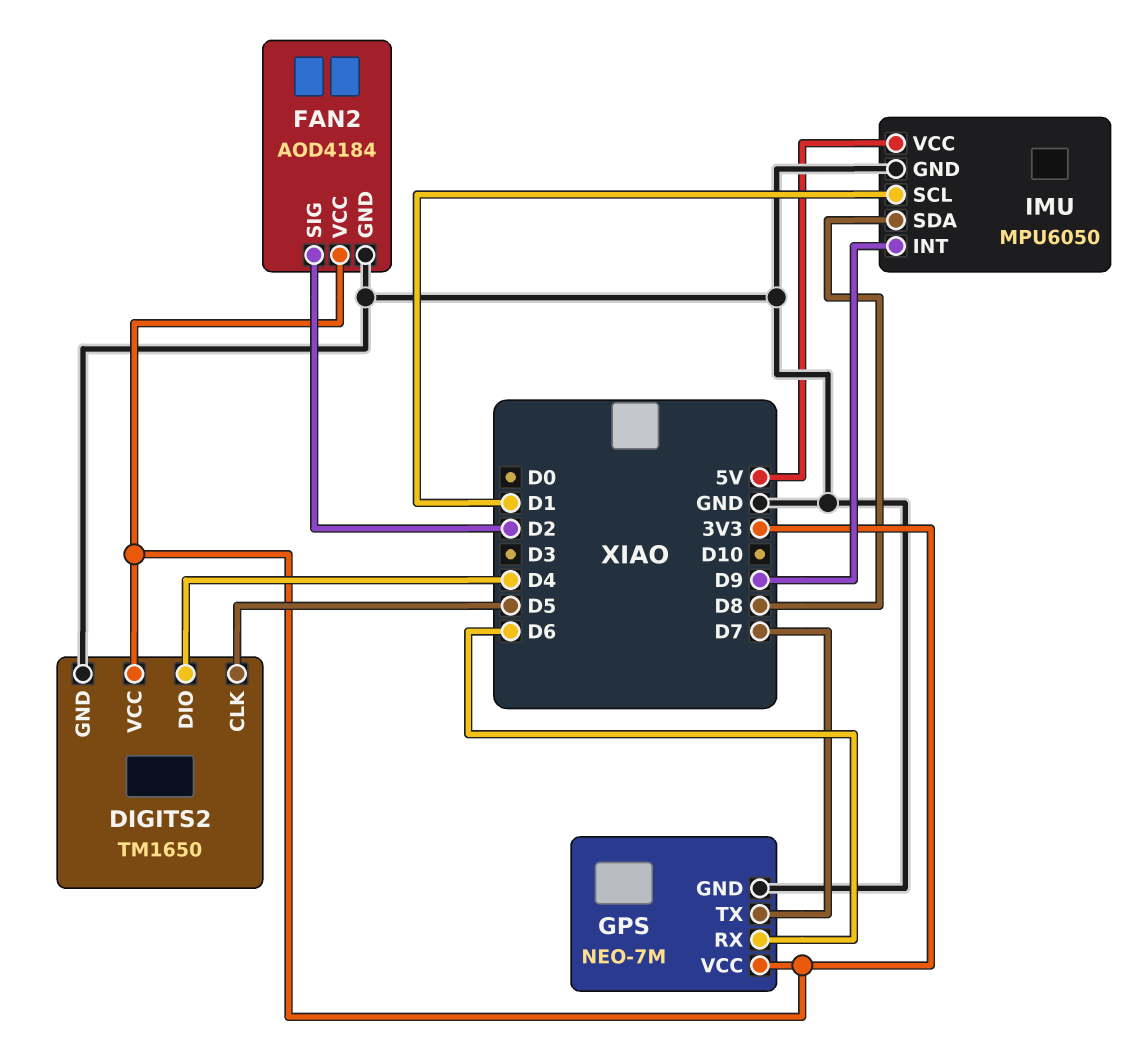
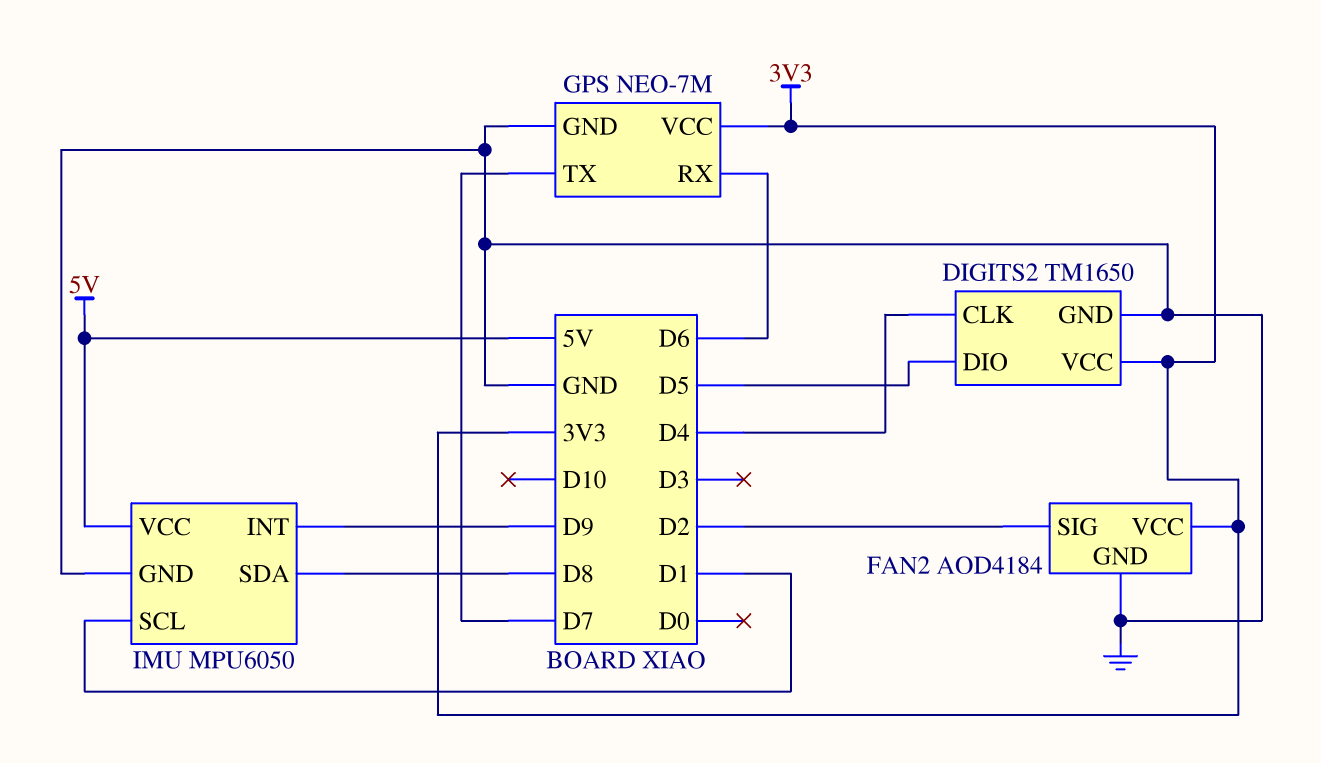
DIGITS2 pin CLK: D5 -> D4
DIGITS2 pin DIO: D4 -> D5

